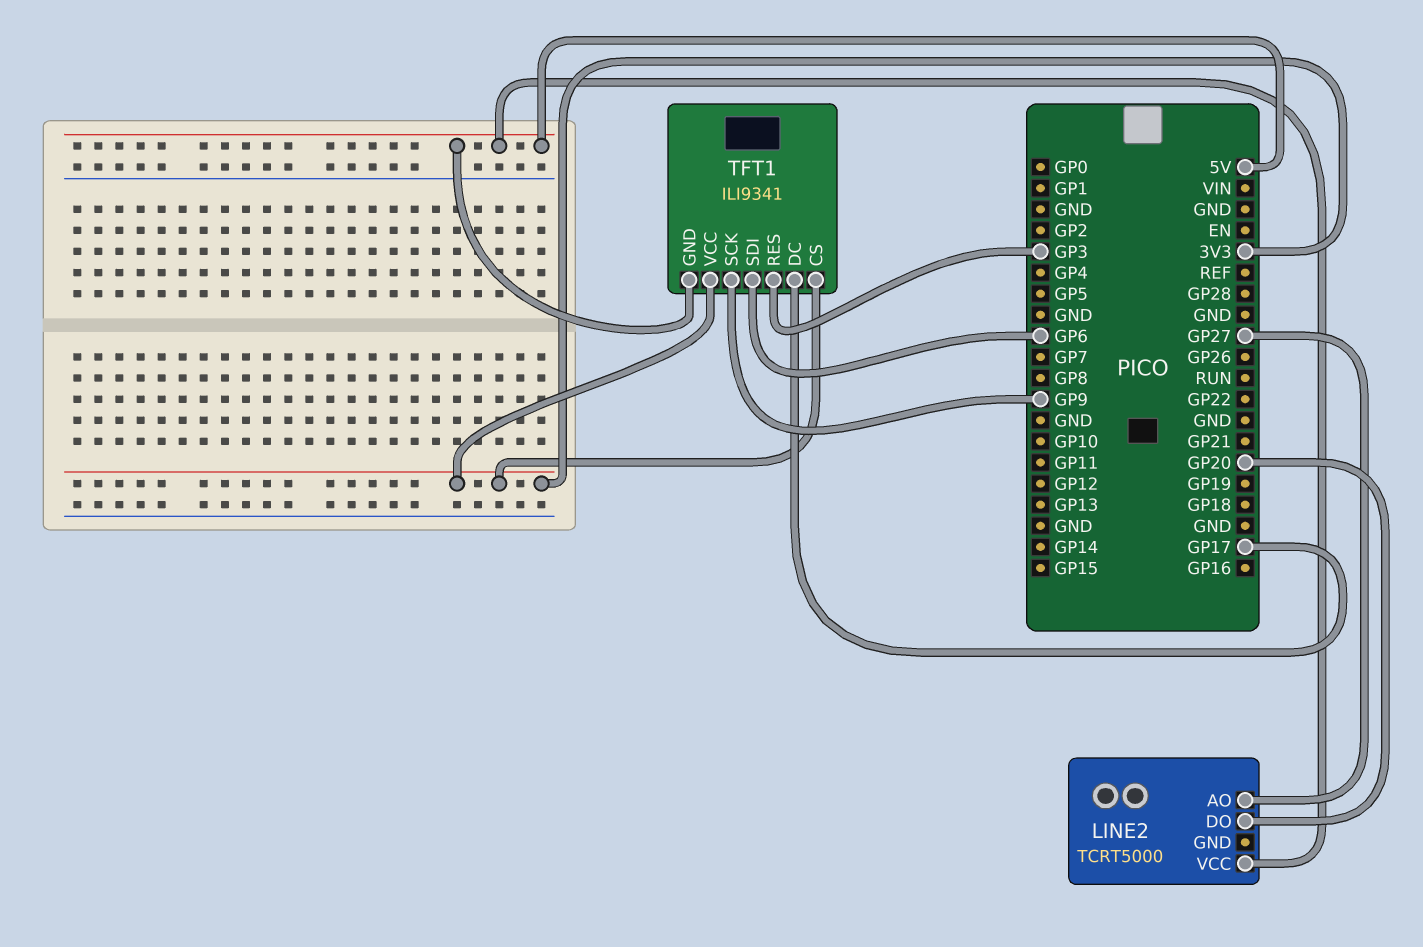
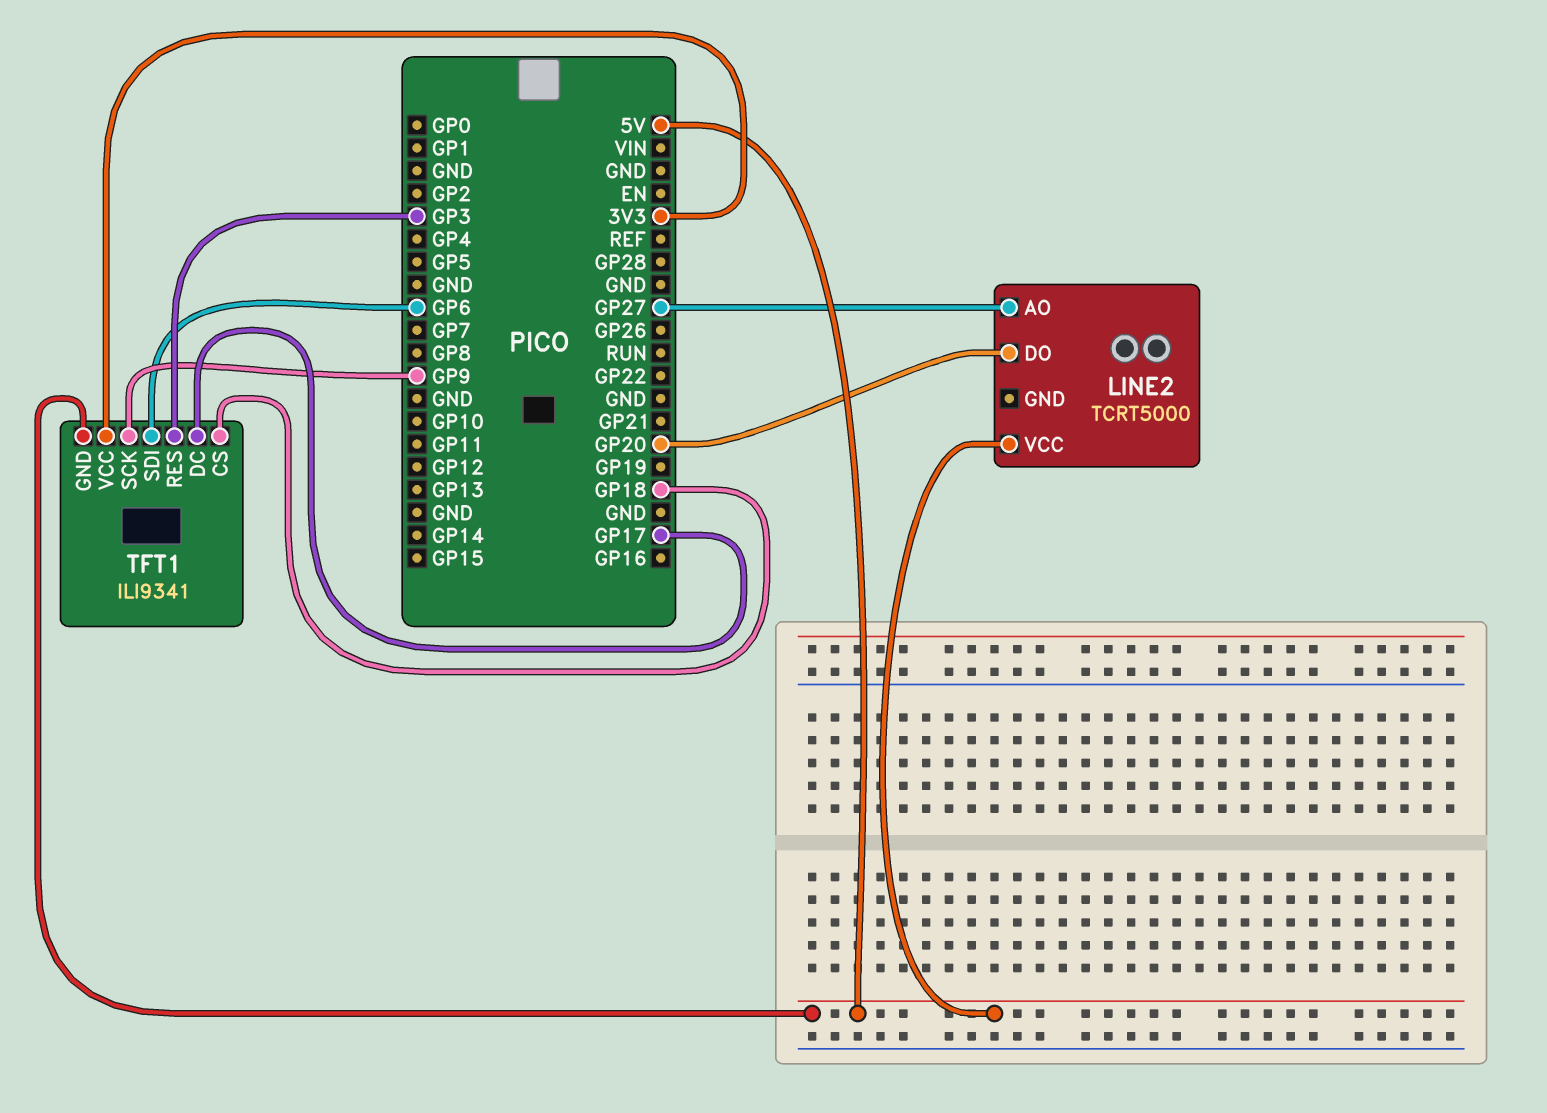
TFT1 pin CS: 3V3 -> GP18

